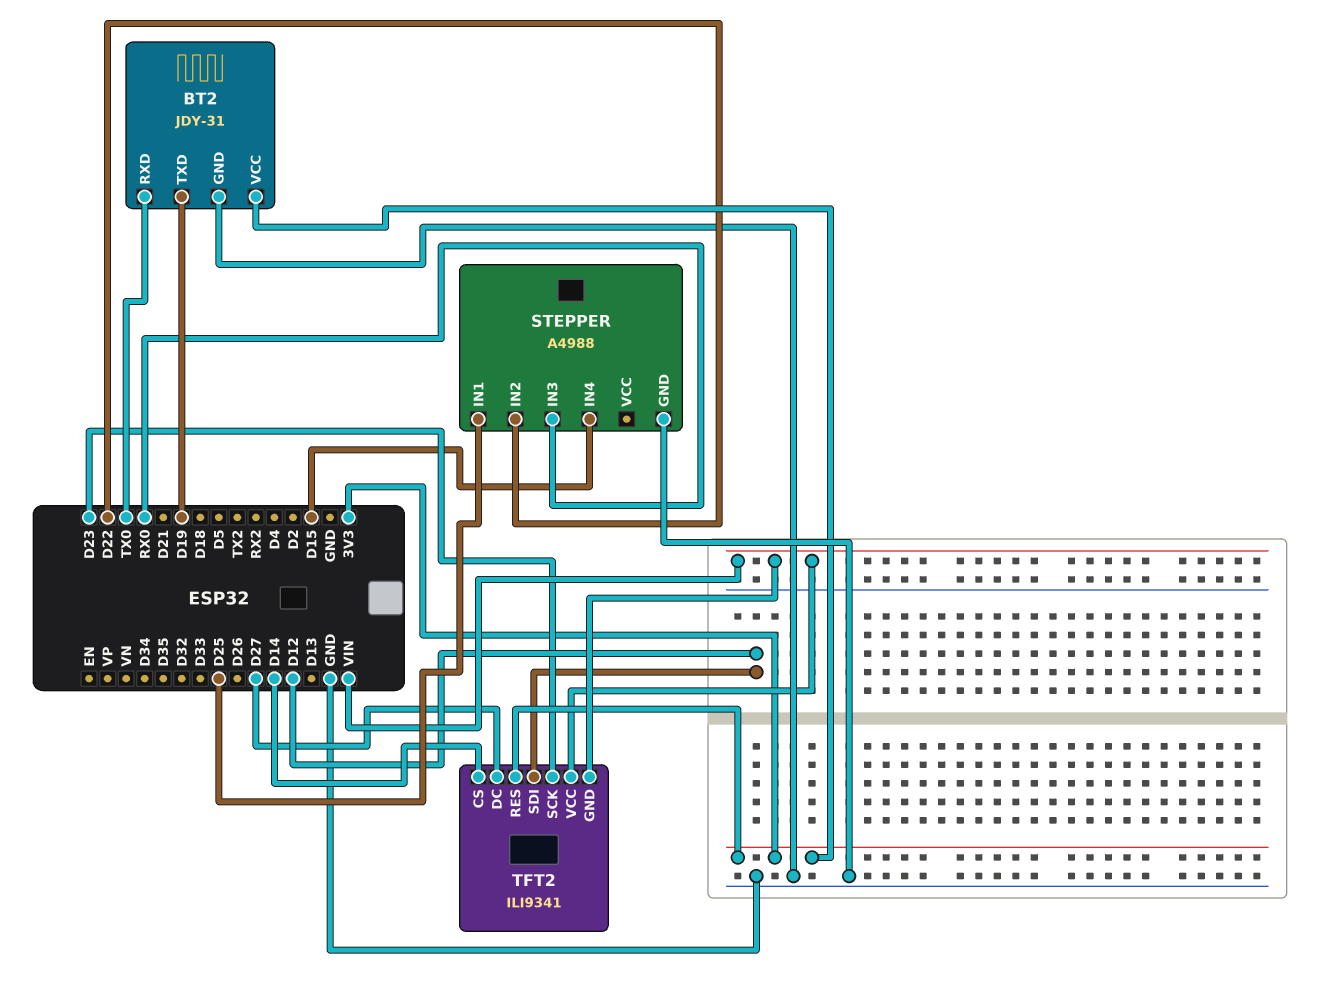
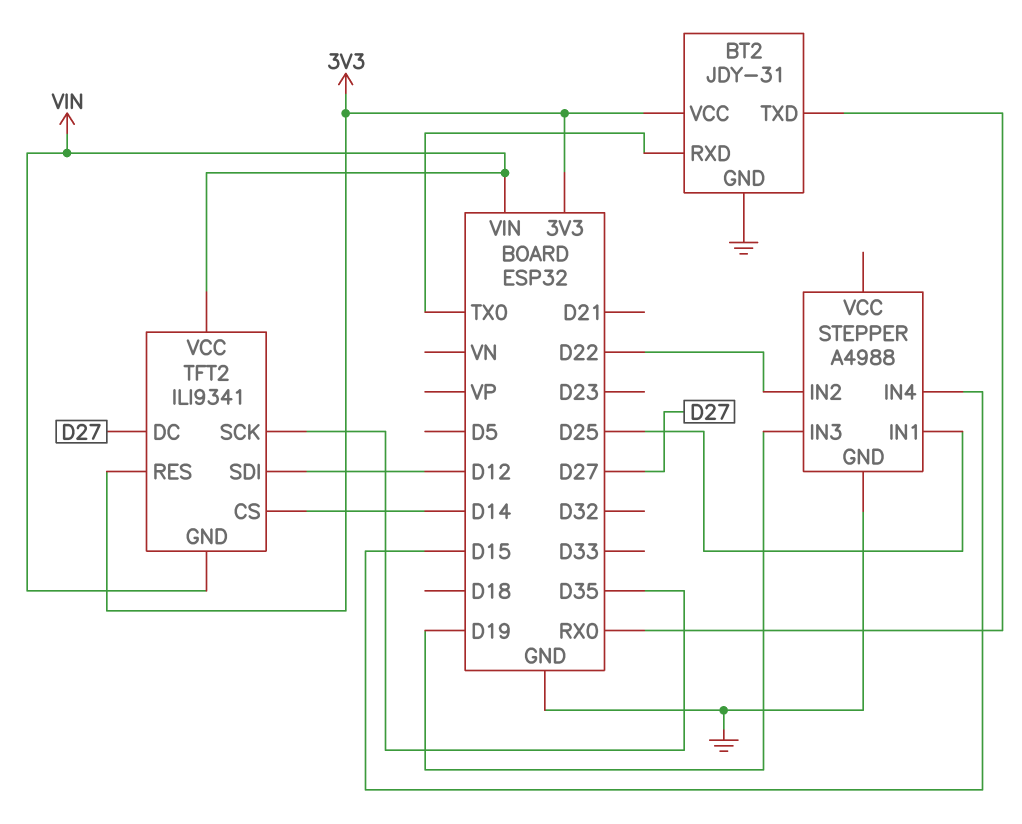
BT2 pin TXD: D19 -> RX0
STEPPER pin IN3: RX0 -> D19
TFT2 pin SCK: D23 -> D35

